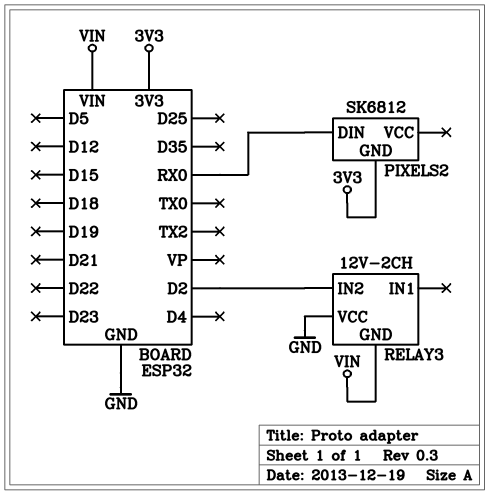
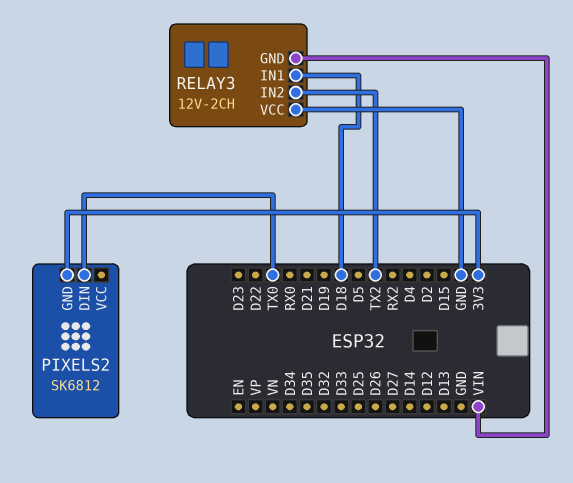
PIXELS2 pin DIN: RX0 -> TX0
RELAY3 pin IN1: none -> D18
RELAY3 pin IN2: D2 -> TX2

